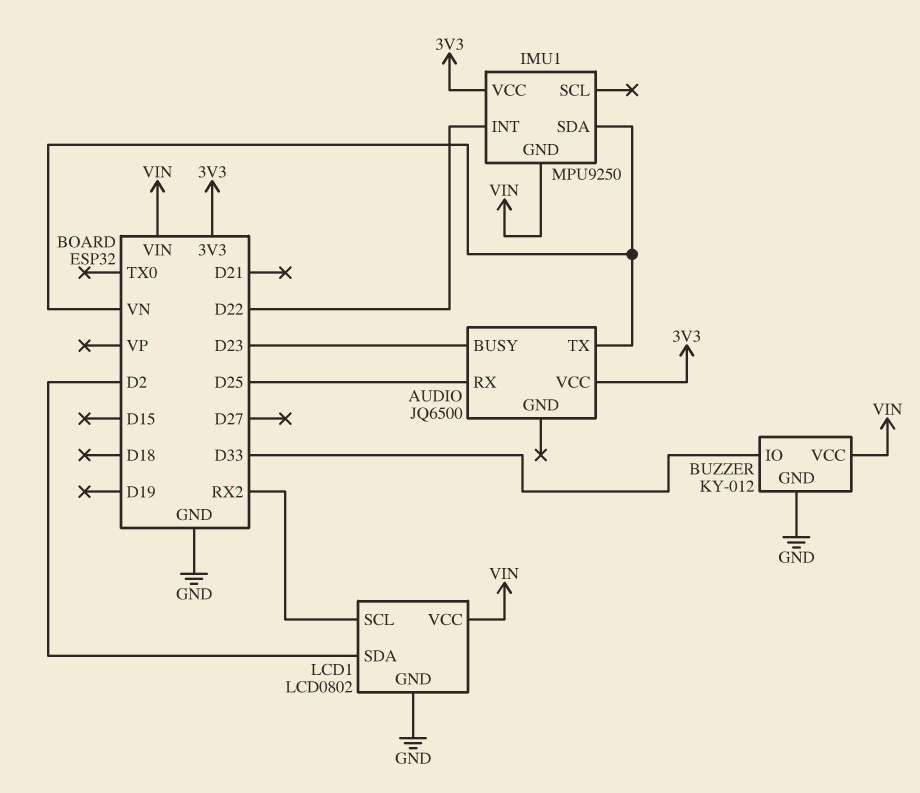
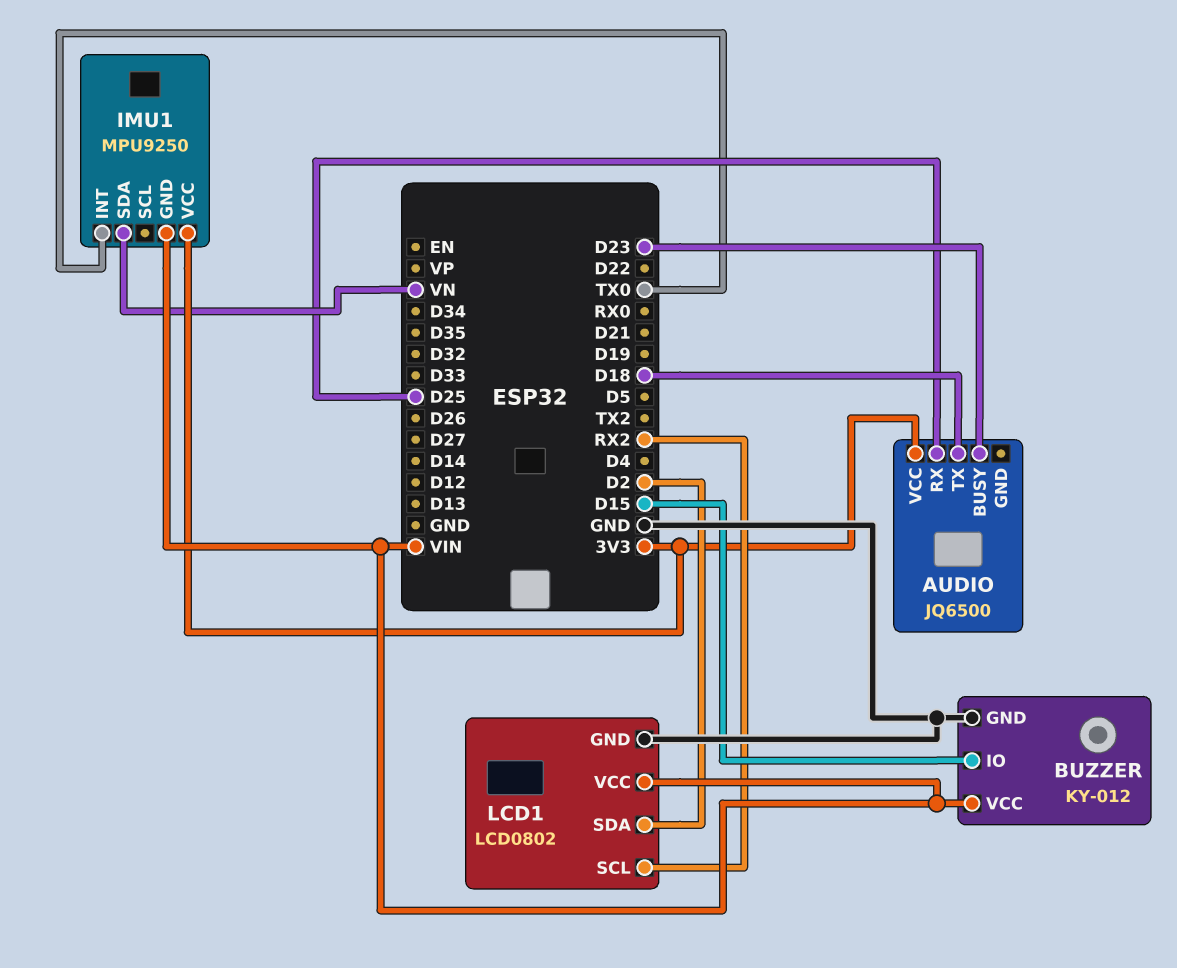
AUDIO pin TX: VN -> D18
BUZZER pin IO: D33 -> D15
IMU1 pin INT: D22 -> TX0

